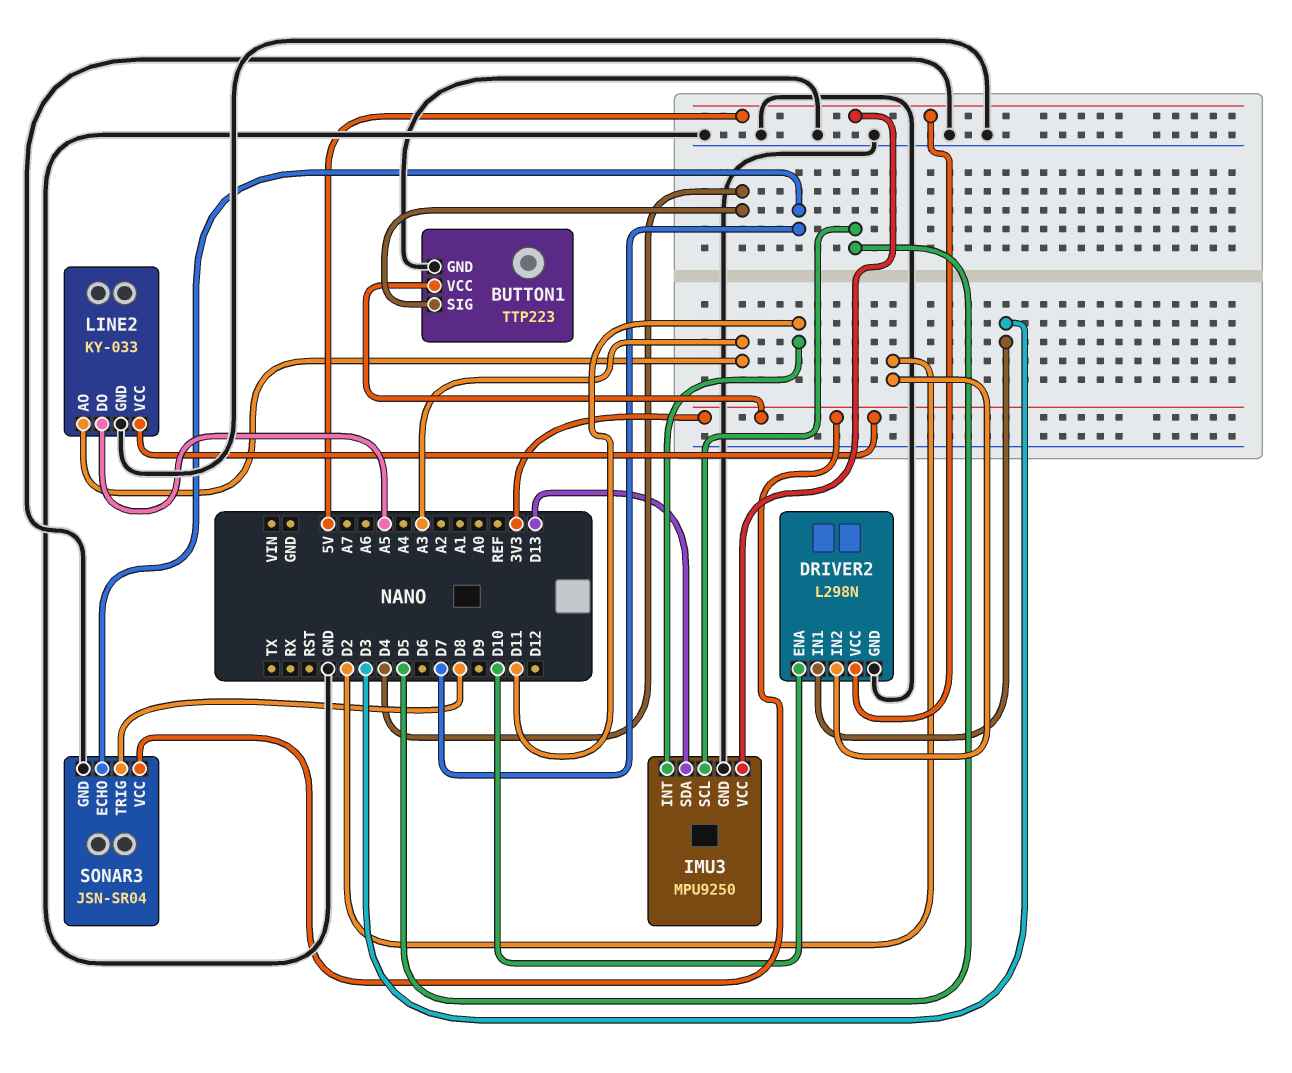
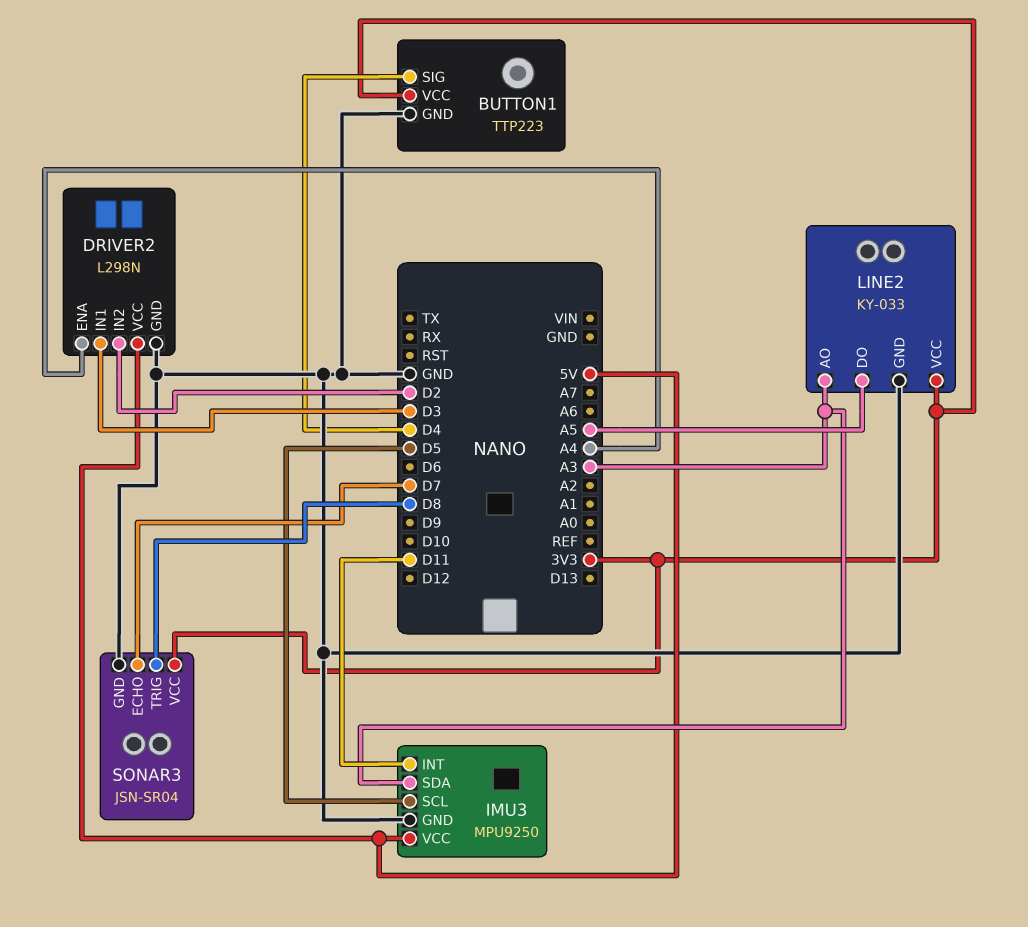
DRIVER2 pin ENA: D10 -> A4
IMU3 pin SDA: D13 -> A3

